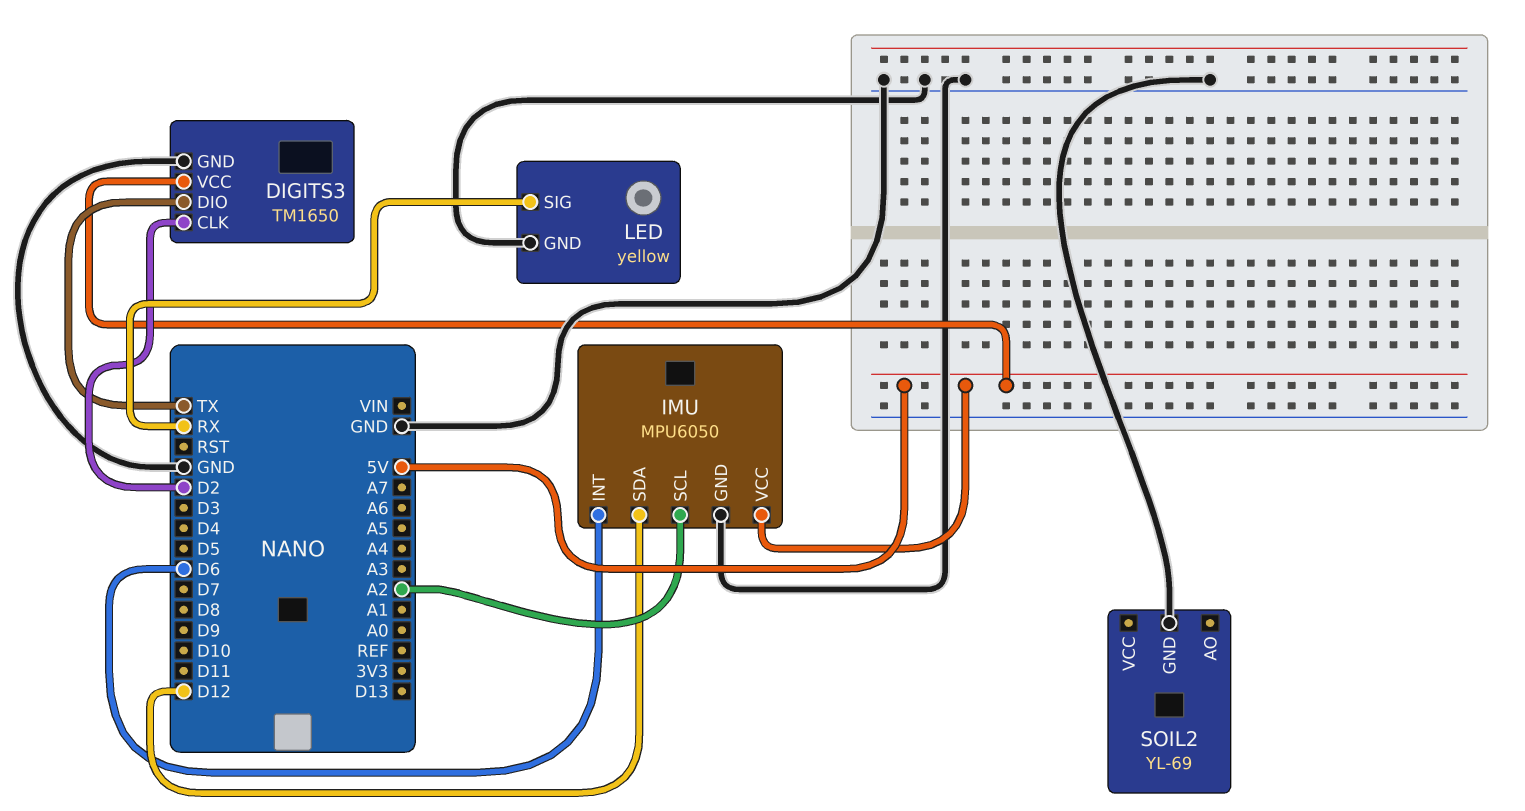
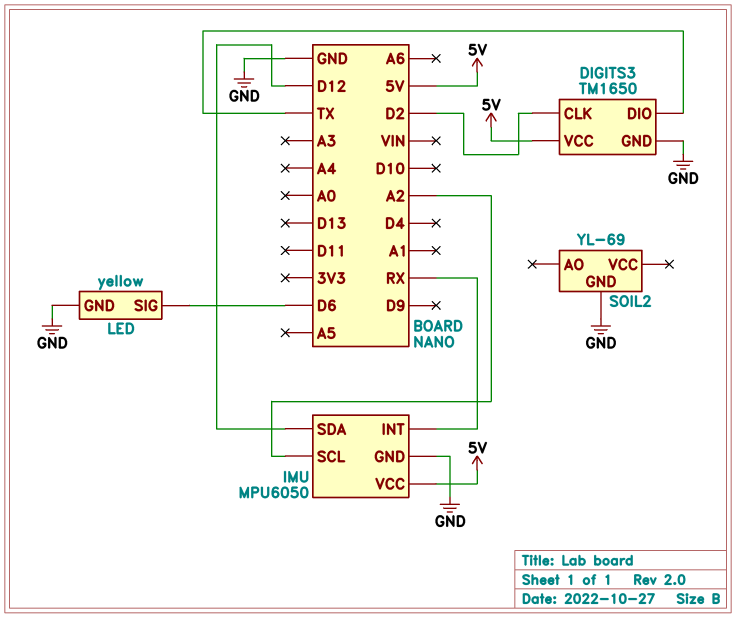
IMU pin INT: D6 -> RX
LED pin SIG: RX -> D6

